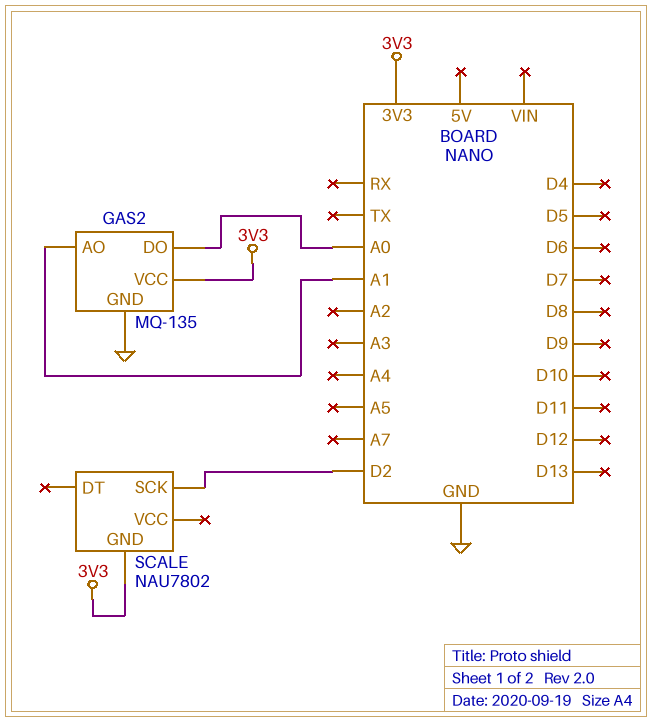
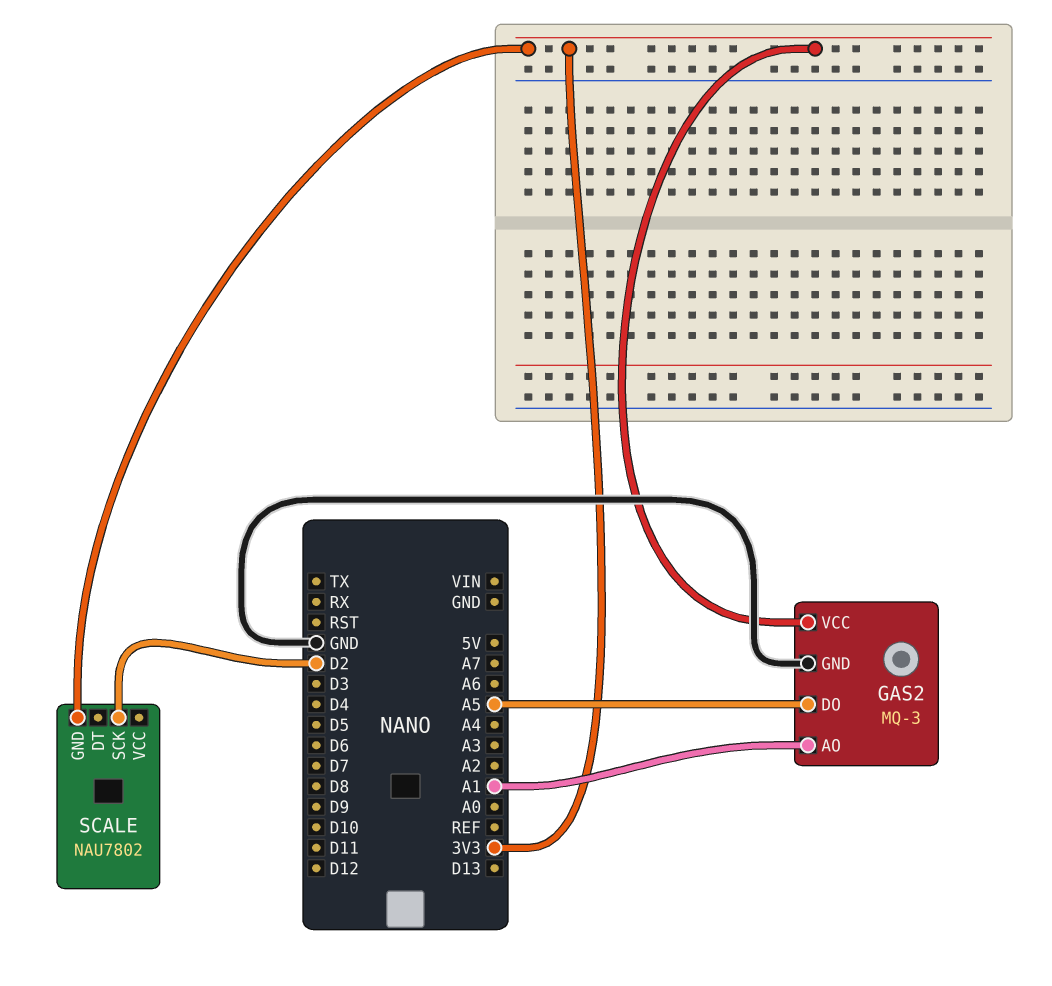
GAS2: MQ-135 -> MQ-3
GAS2 pin DO: A0 -> A5

